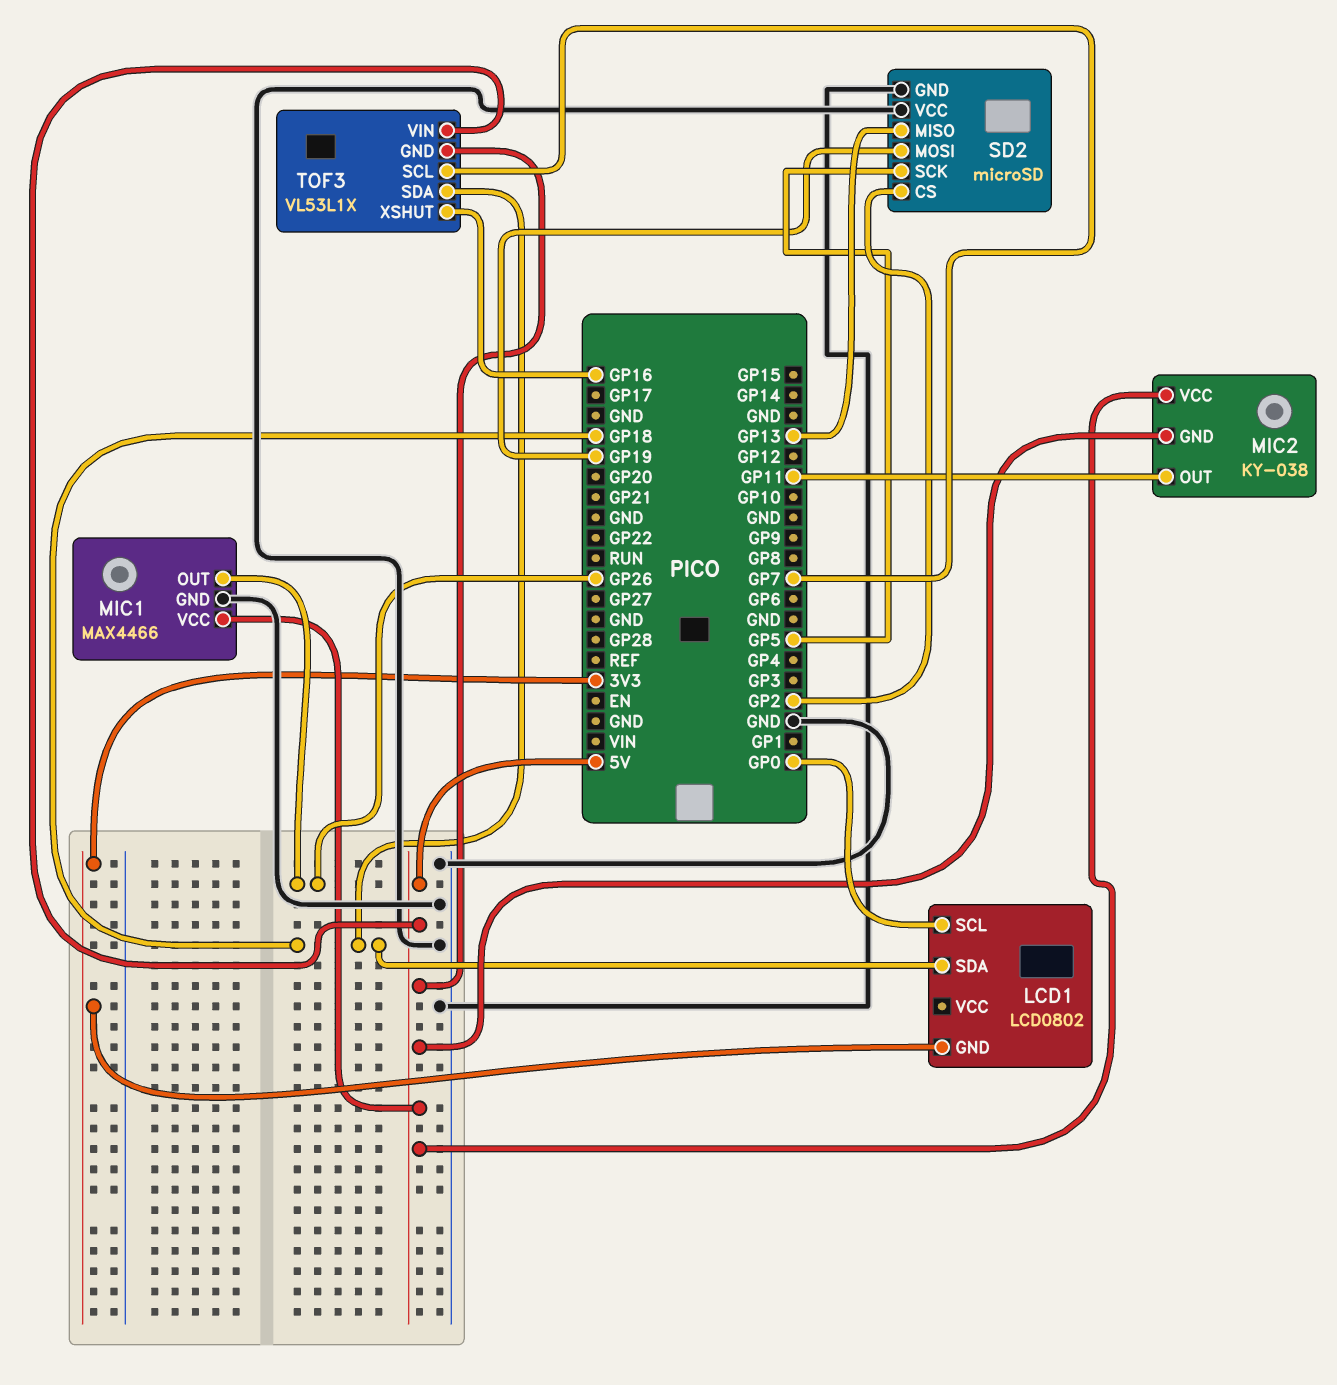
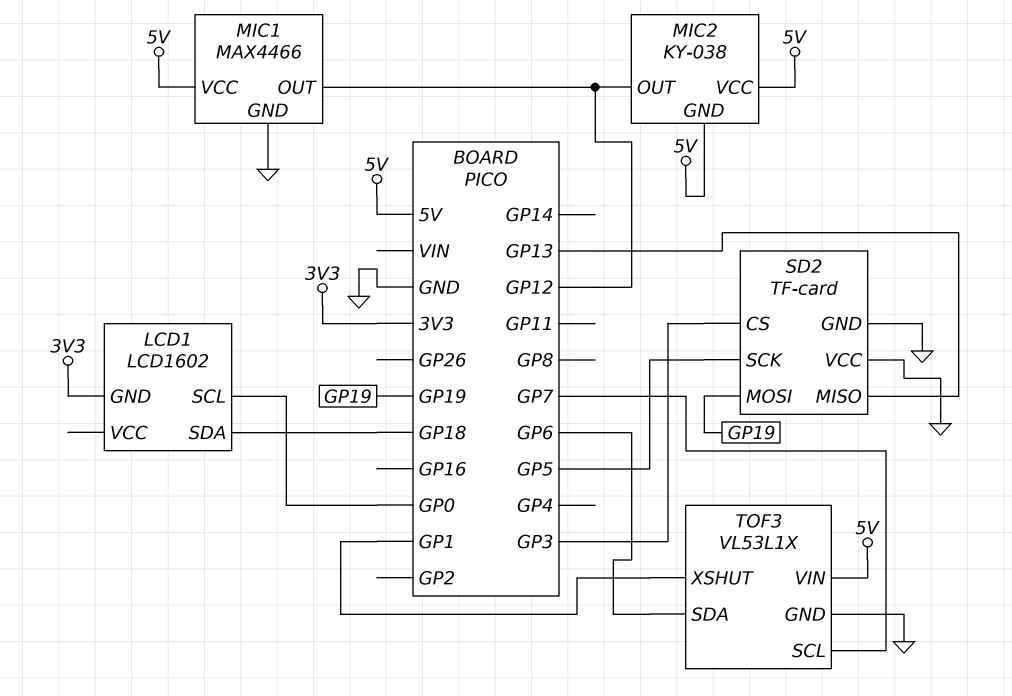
LCD1: LCD0802 -> LCD1602
MIC1 pin OUT: GP26 -> GP12
MIC2 pin OUT: GP11 -> GP12
SD2: microSD -> TF-card
SD2 pin CS: GP2 -> GP3
TOF3 pin GND: 5V -> GND
TOF3 pin SDA: GP18 -> GP6
TOF3 pin XSHUT: GP16 -> GP1

